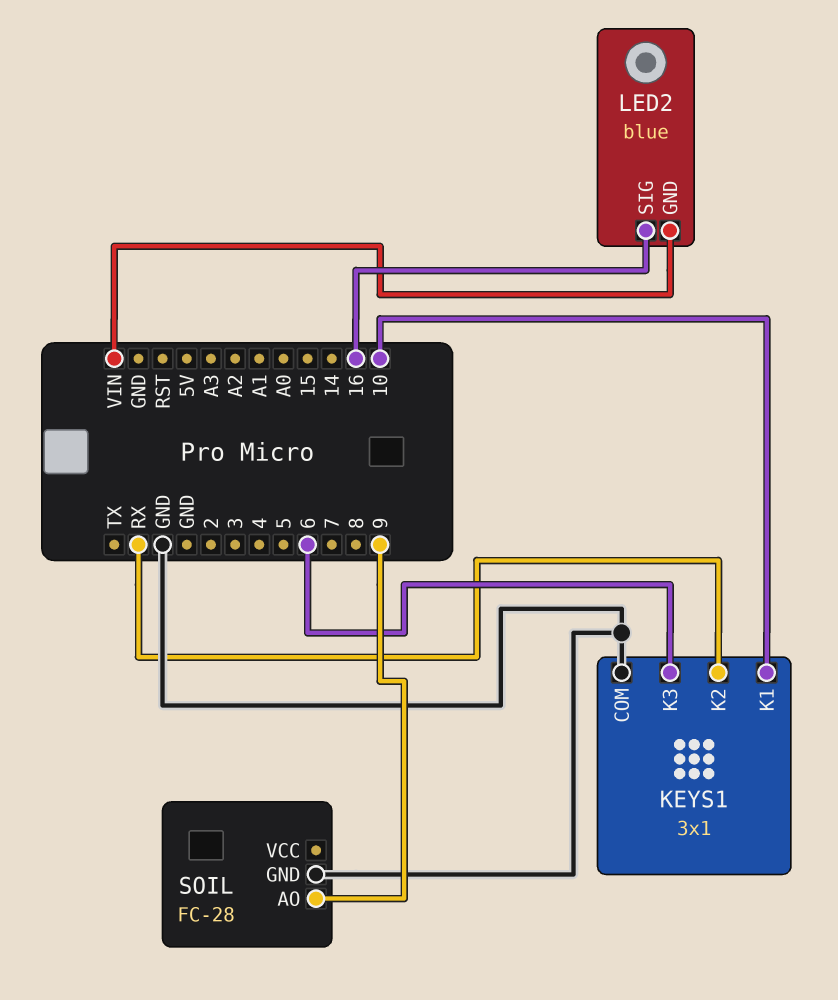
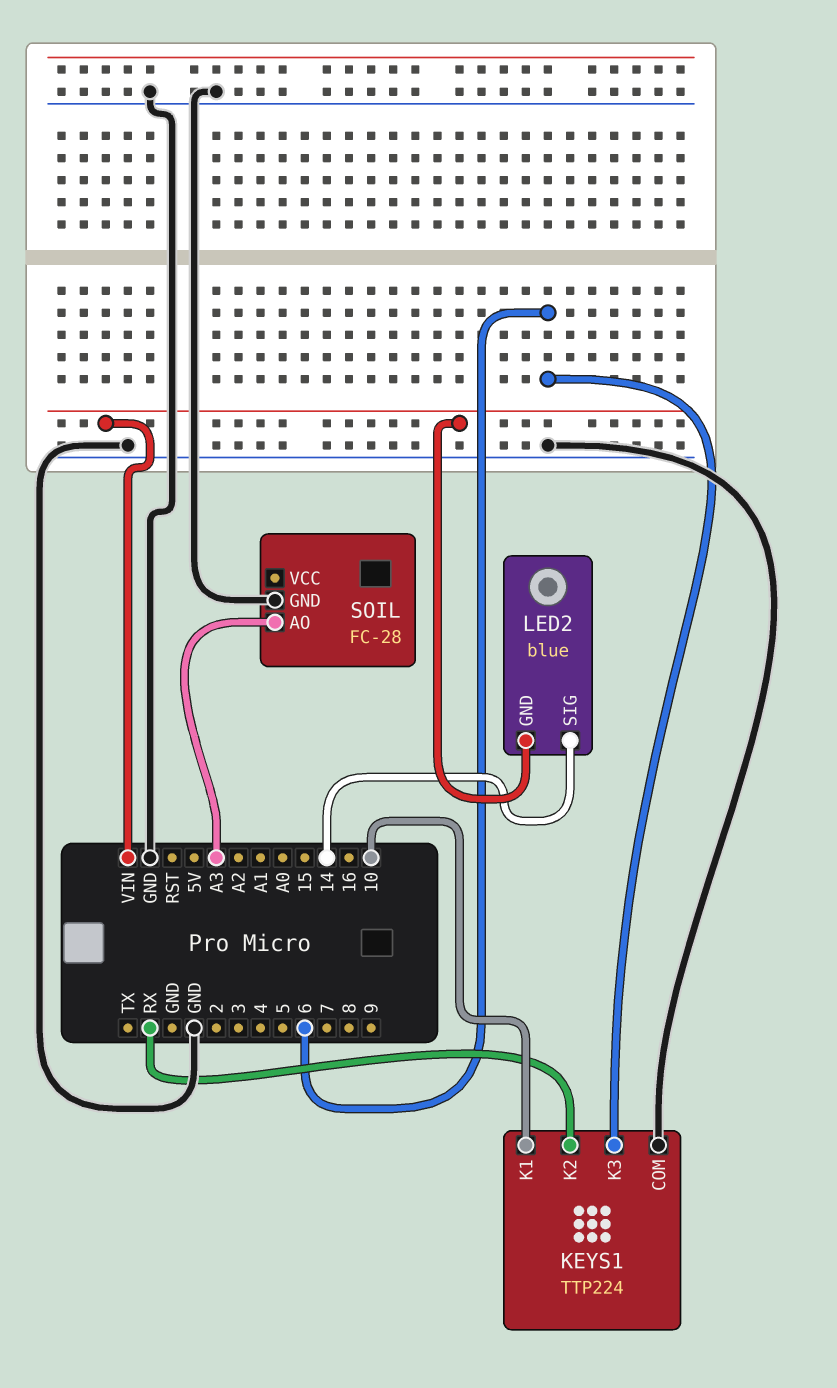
KEYS1: 3x1 -> TTP224
LED2 pin SIG: 16 -> 14
SOIL pin AO: 9 -> A3

